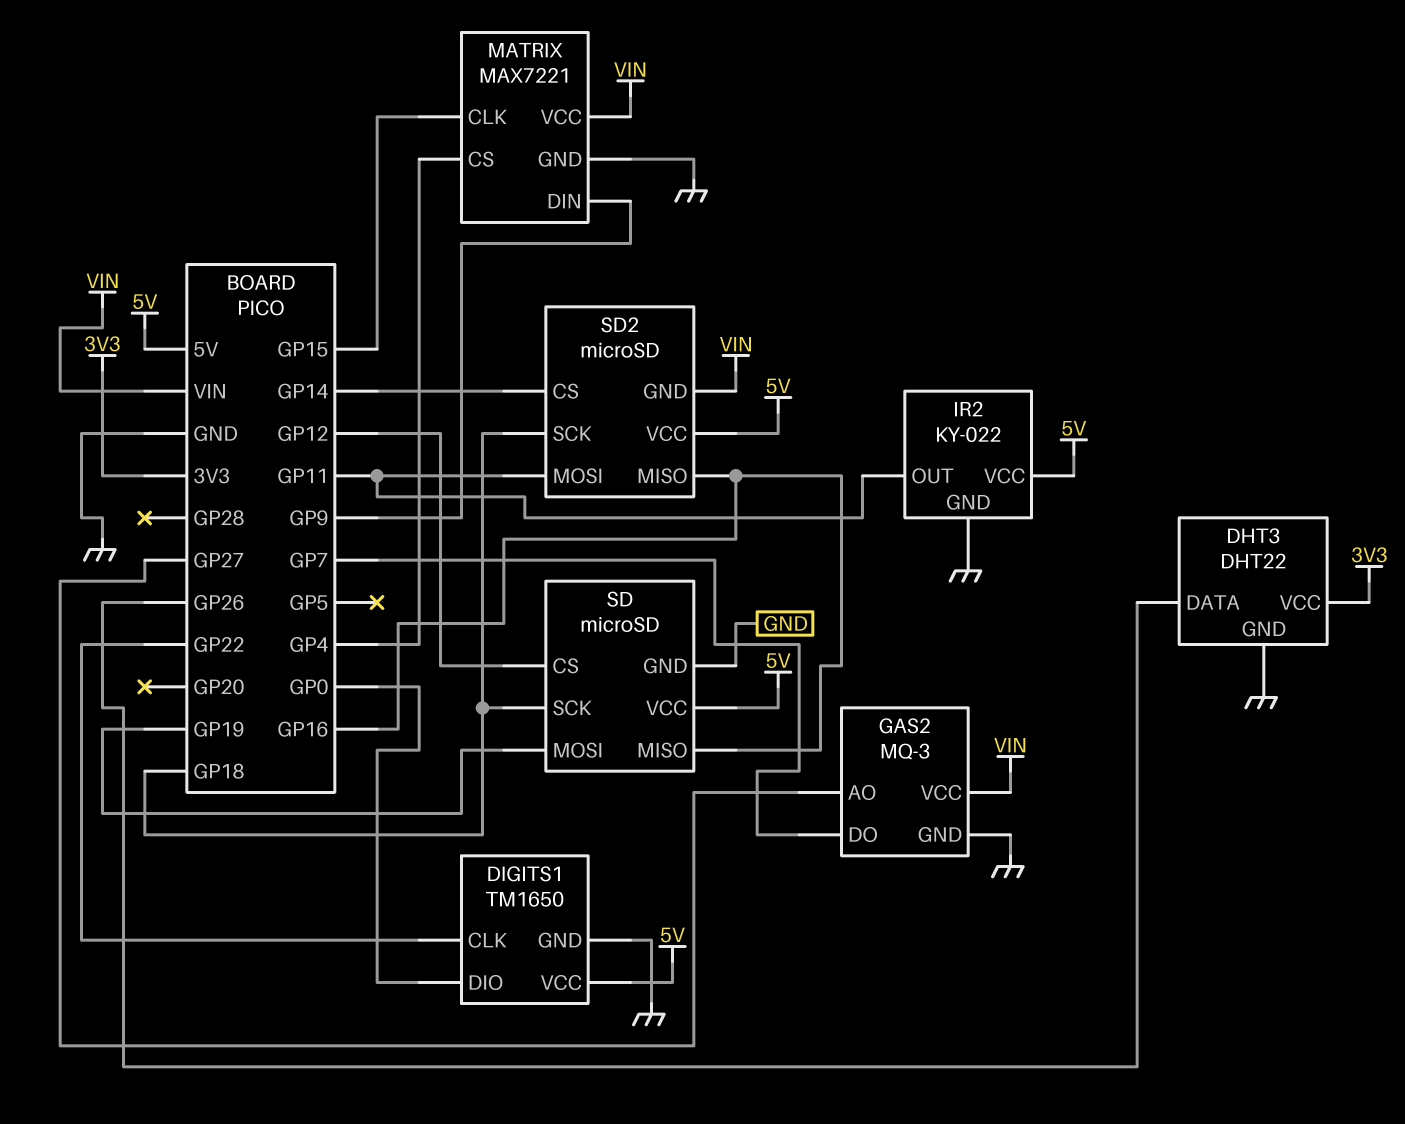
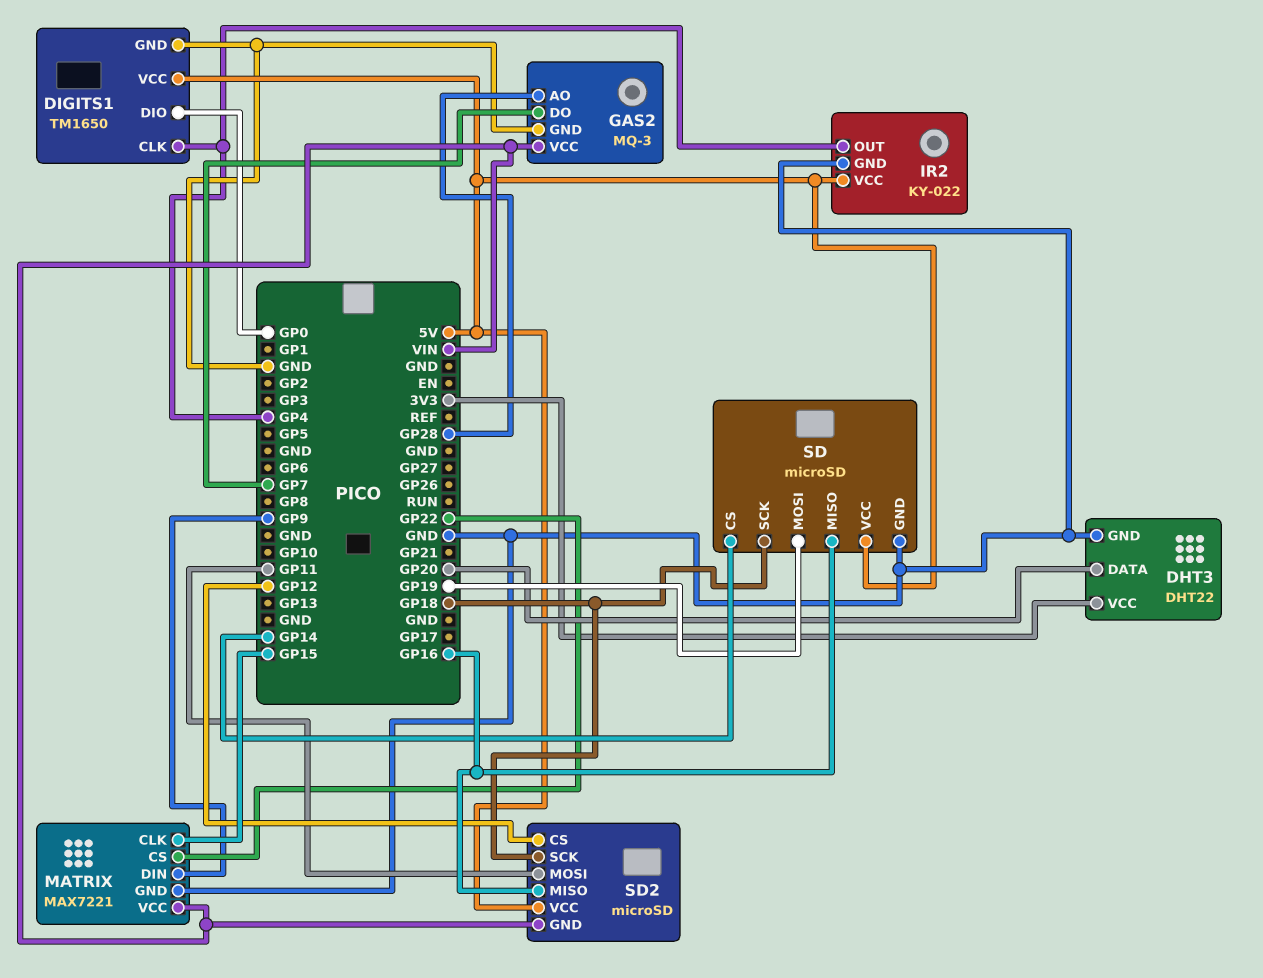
DHT3 pin DATA: GP26 -> GP20
DIGITS1 pin CLK: GP22 -> GP4
GAS2 pin AO: GP27 -> GP28
IR2 pin OUT: GP11 -> GP4
MATRIX pin CS: GP4 -> GP22
SD pin CS: GP12 -> GP14
SD2 pin CS: GP14 -> GP12

